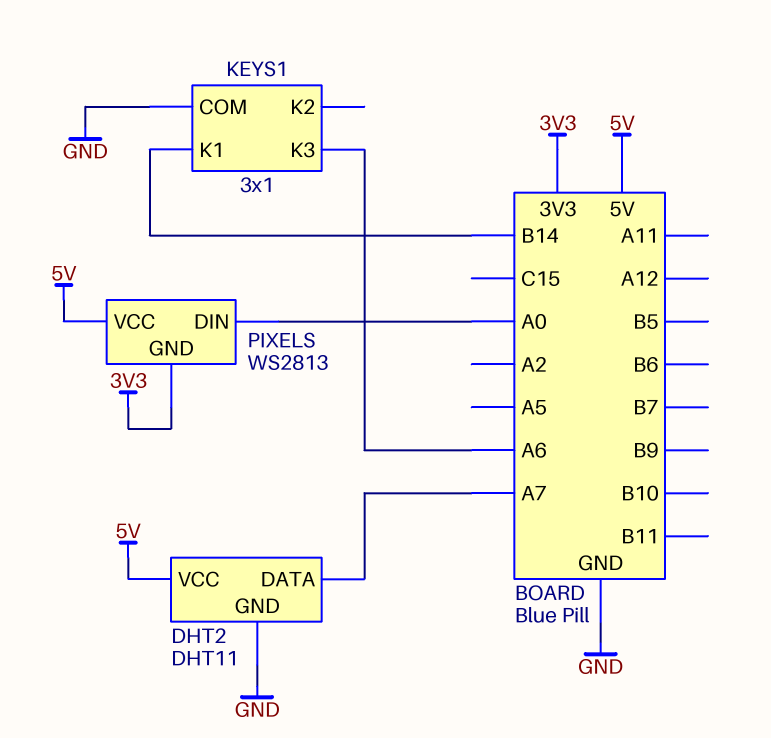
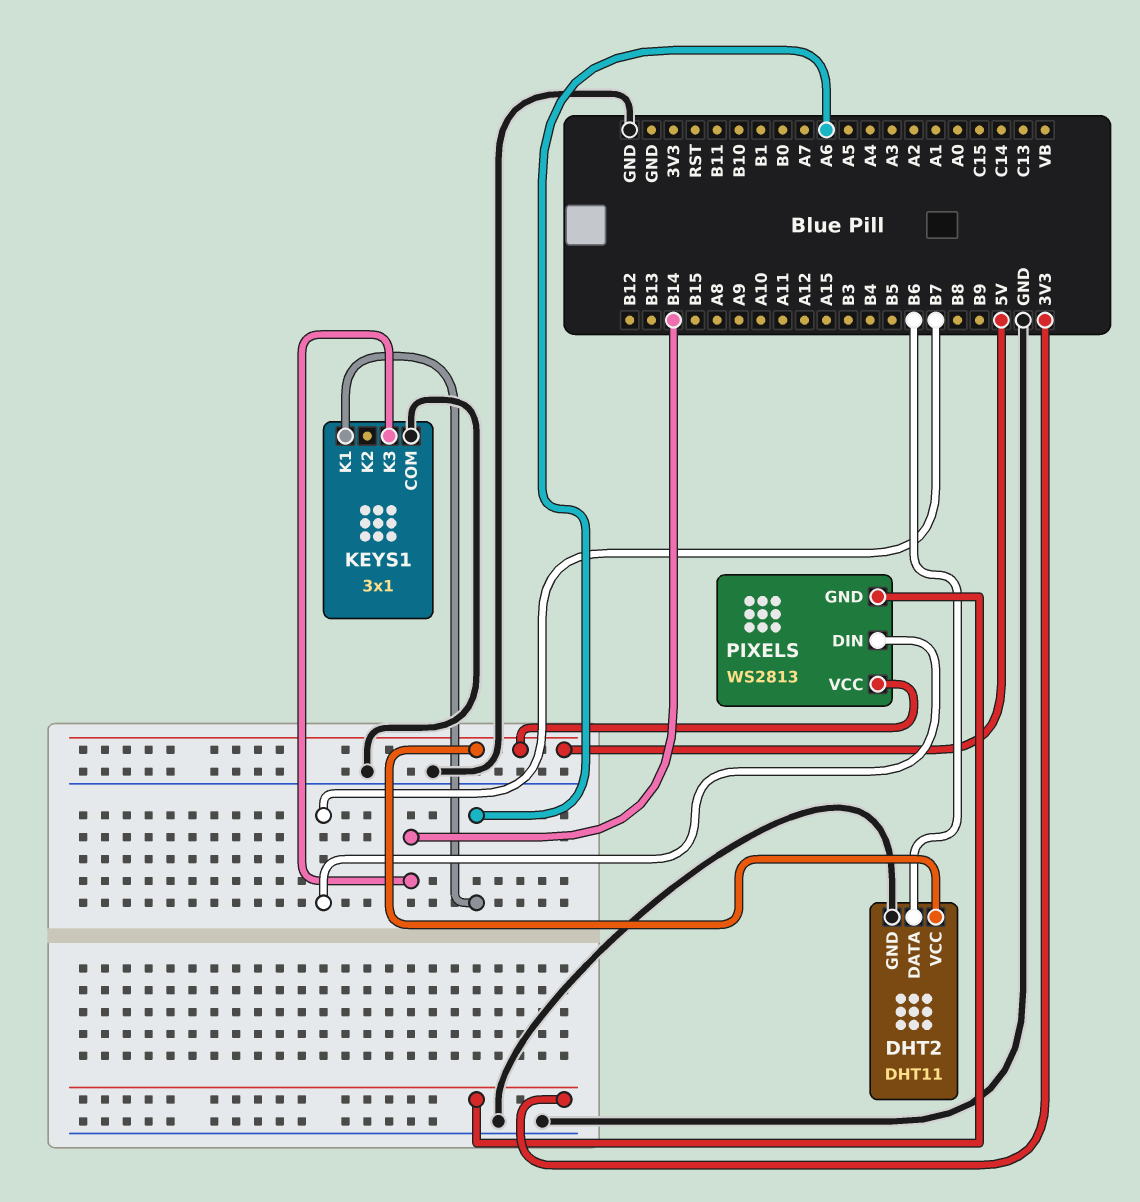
DHT2 pin DATA: A7 -> B6
KEYS1 pin K1: B14 -> A6
KEYS1 pin K3: A6 -> B14
PIXELS pin DIN: A0 -> B7

